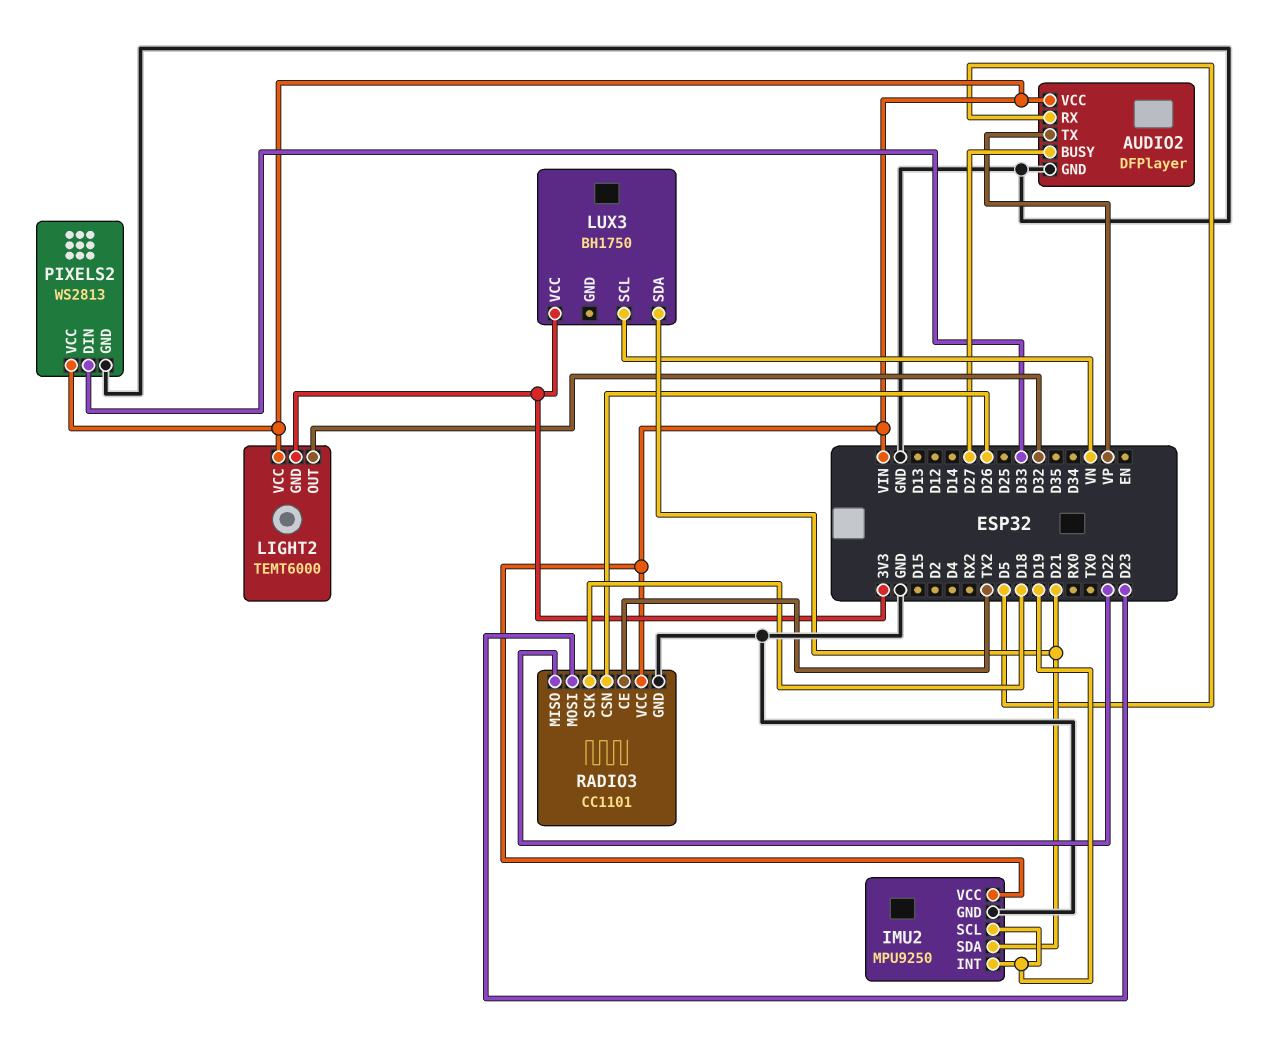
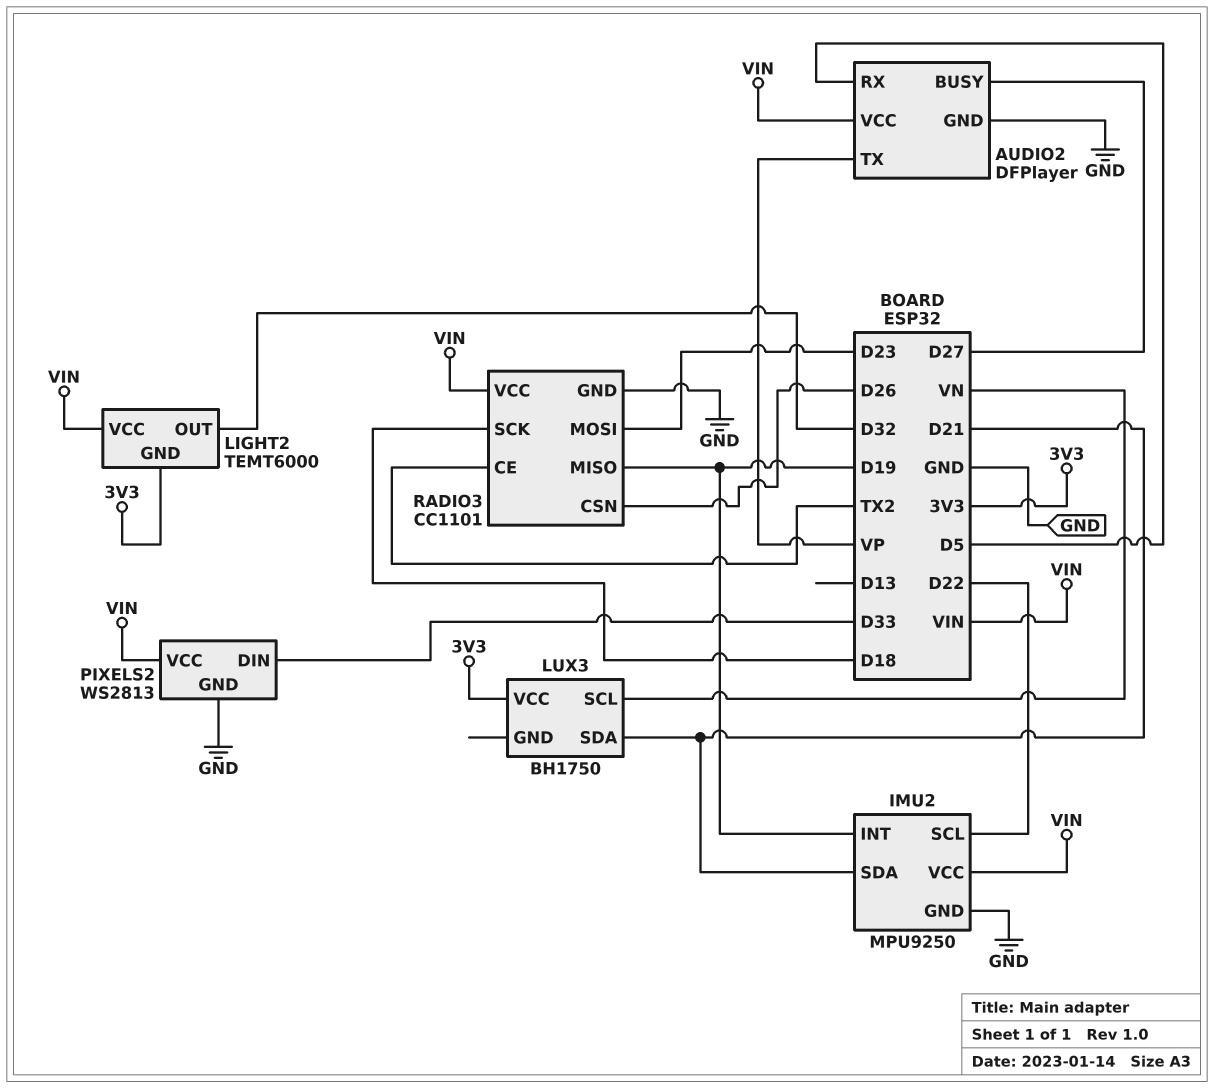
IMU2 pin SCL: D19 -> D22
RADIO3 pin MISO: D22 -> D19

